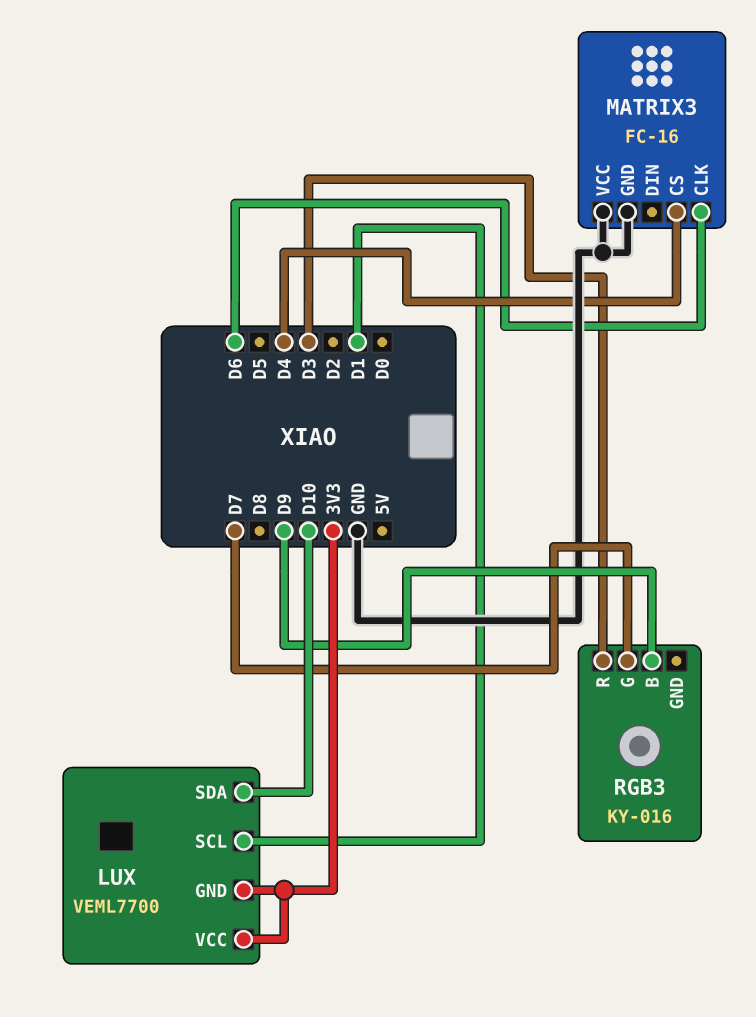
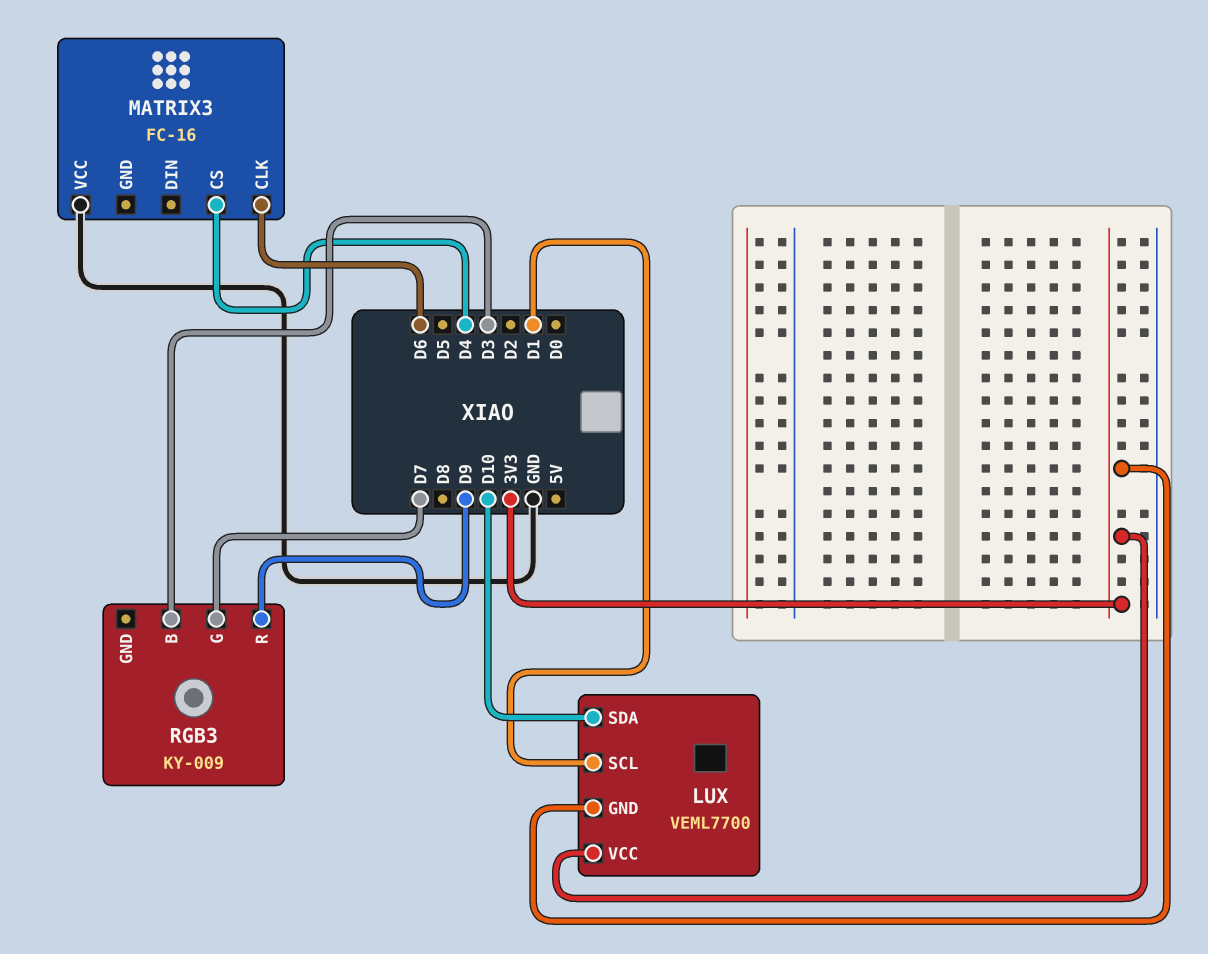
MATRIX3 pin GND: GND -> none
RGB3: KY-016 -> KY-009
RGB3 pin B: D9 -> D3
RGB3 pin R: D3 -> D9

